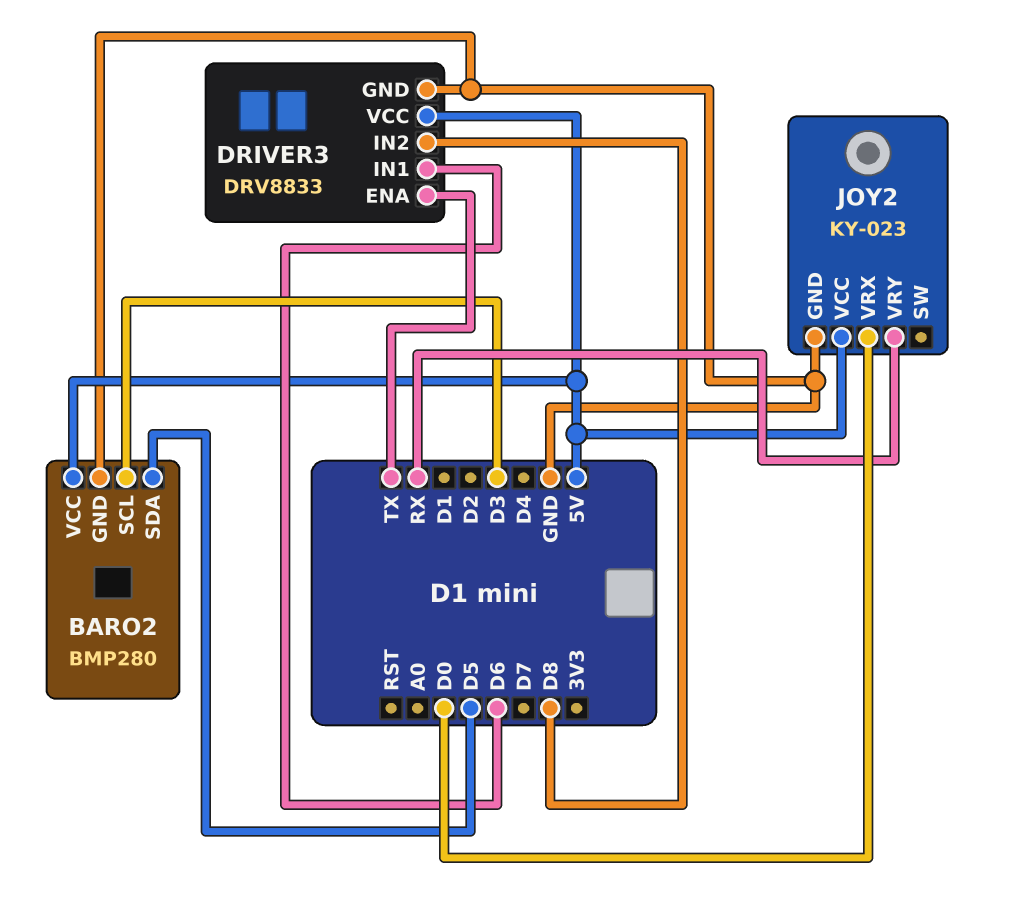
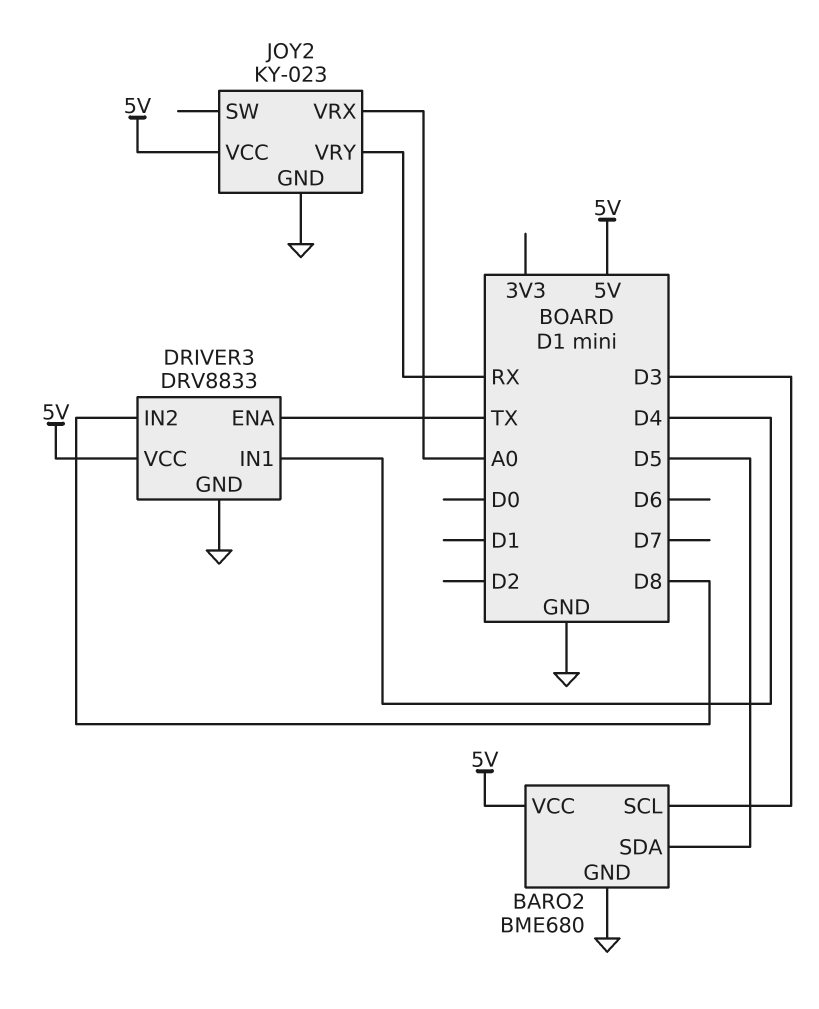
BARO2: BMP280 -> BME680
DRIVER3 pin IN1: D6 -> D4
JOY2 pin VRX: D0 -> A0

